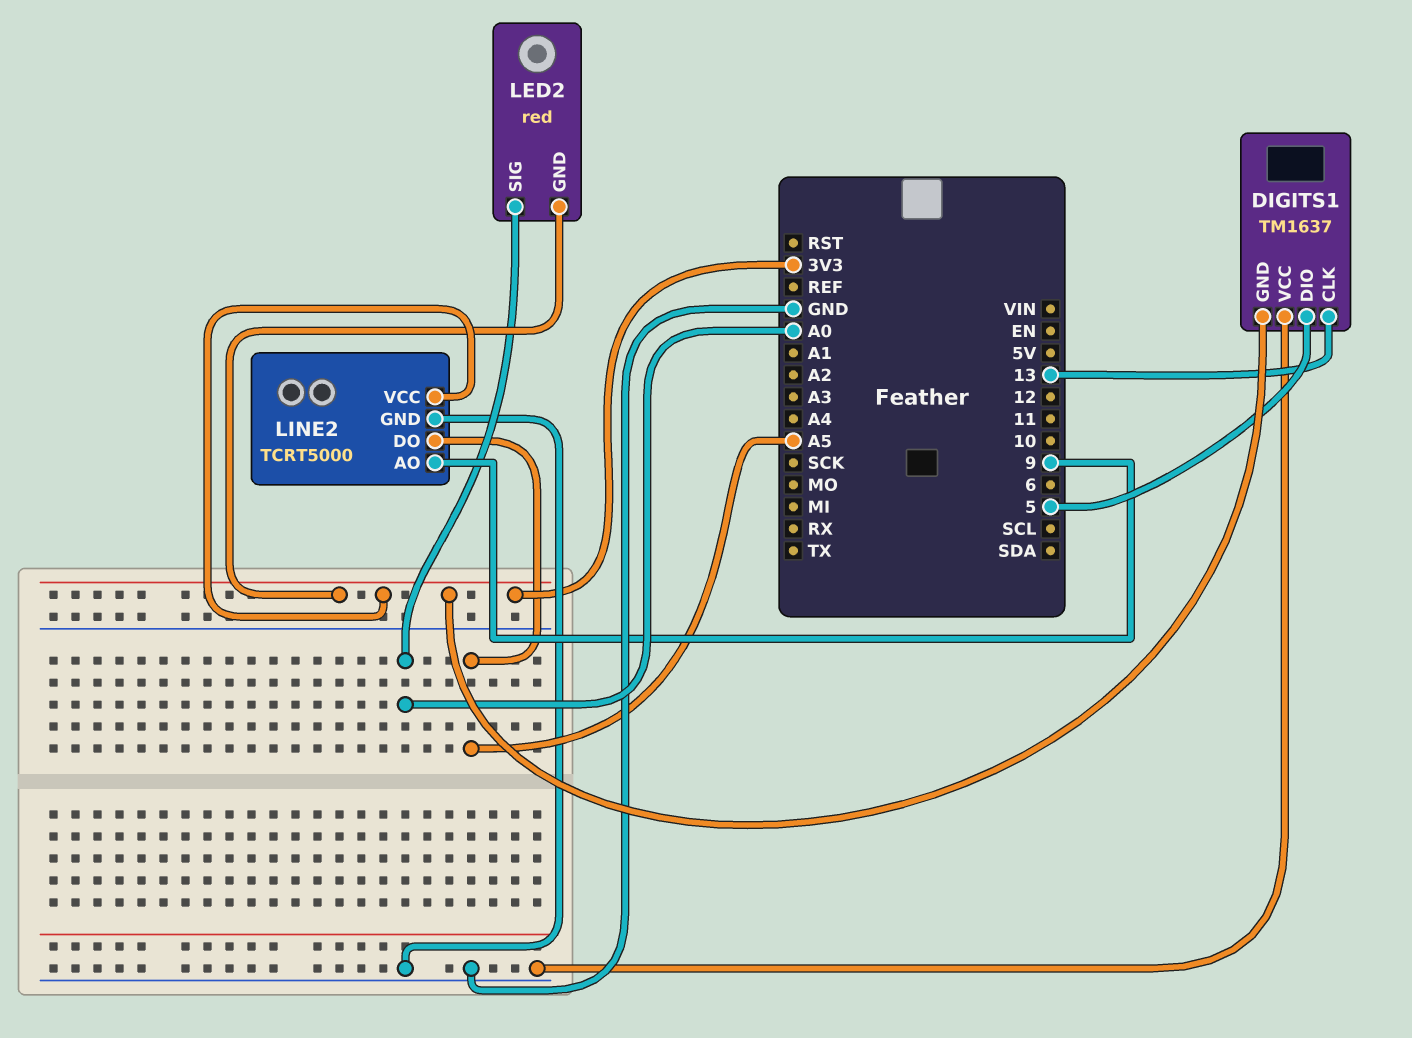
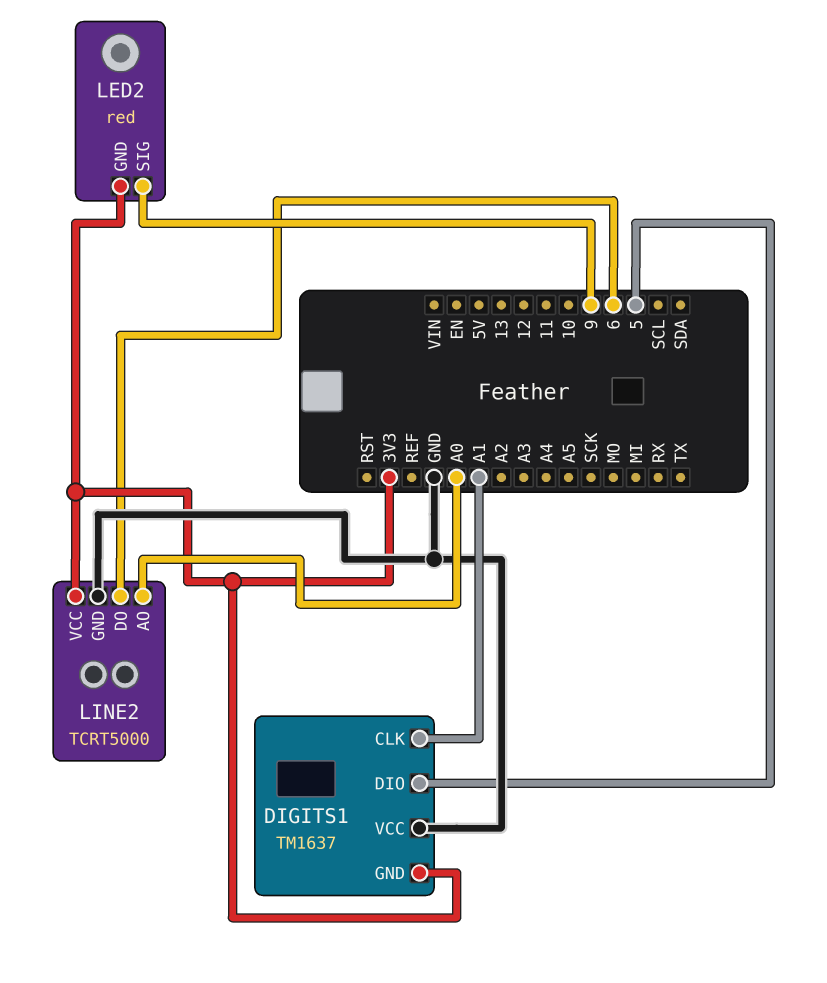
DIGITS1 pin CLK: 13 -> A1
LED2 pin SIG: A0 -> 9
LINE2 pin AO: 9 -> A0
LINE2 pin DO: A5 -> 6

